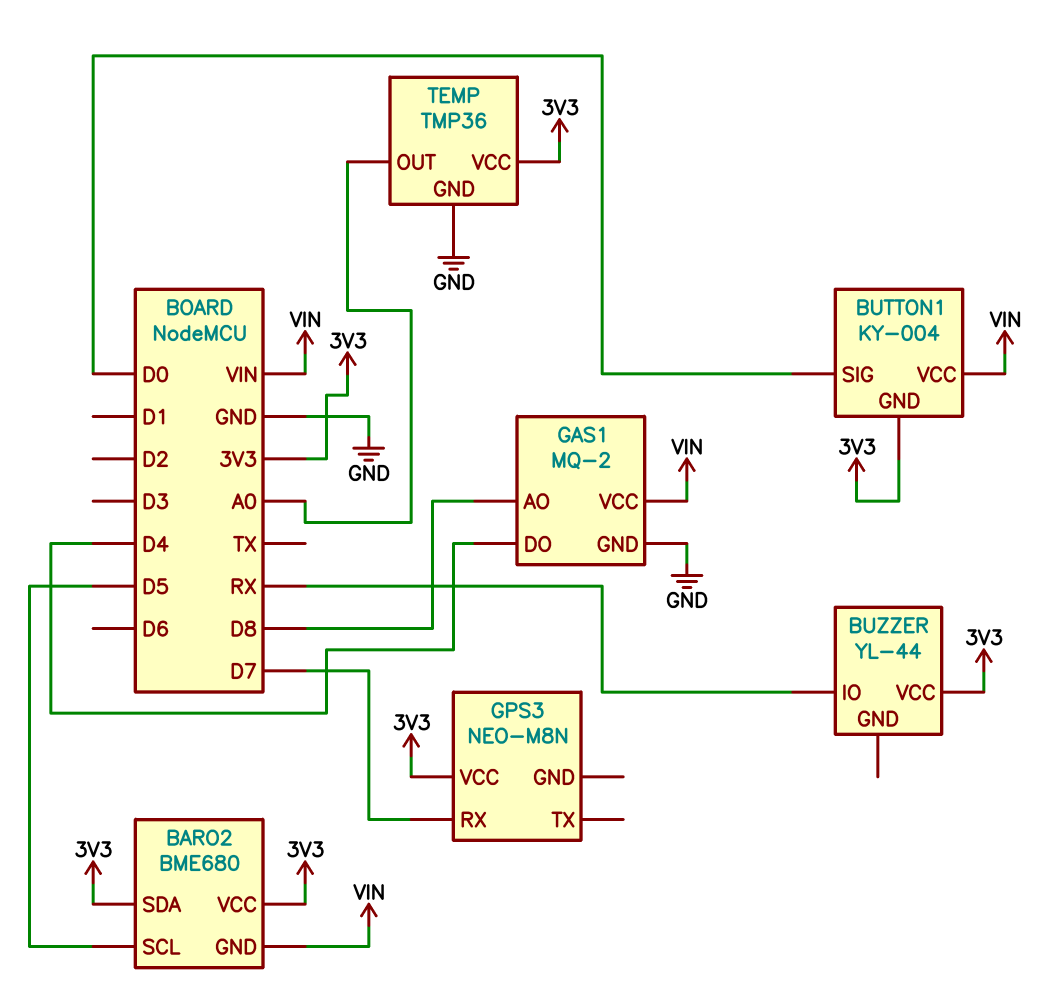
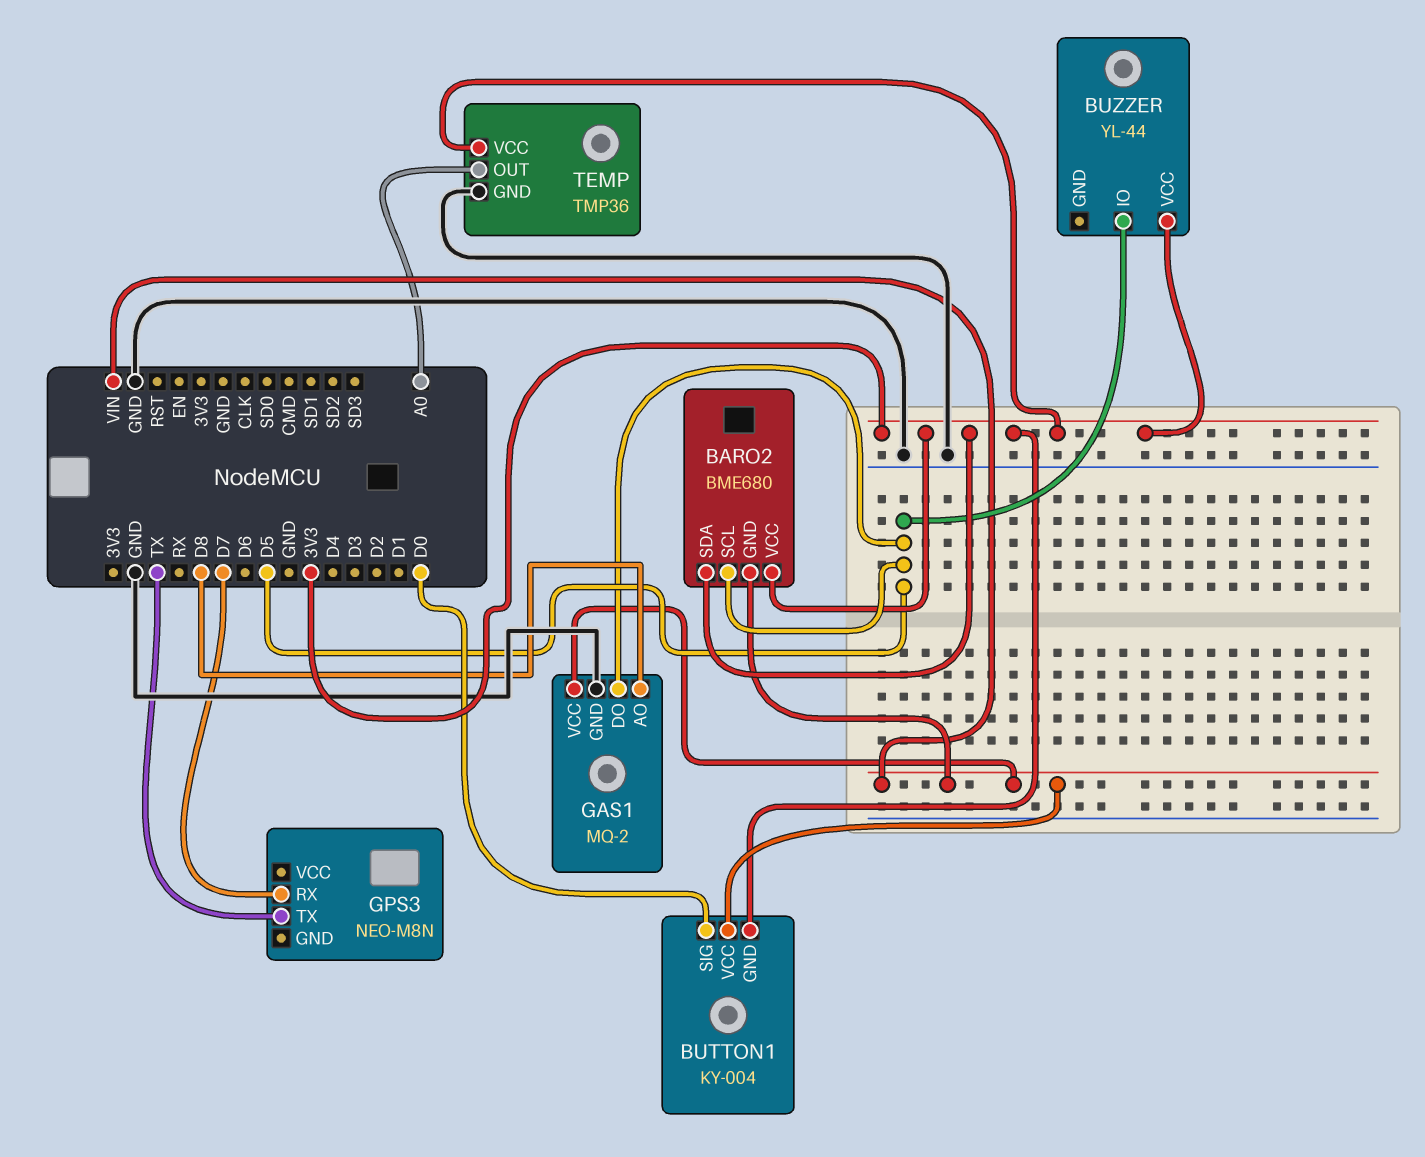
BUZZER pin IO: RX -> D5
GAS1 pin DO: D4 -> D5
GPS3 pin TX: none -> TX
GPS3 pin VCC: 3V3 -> none

